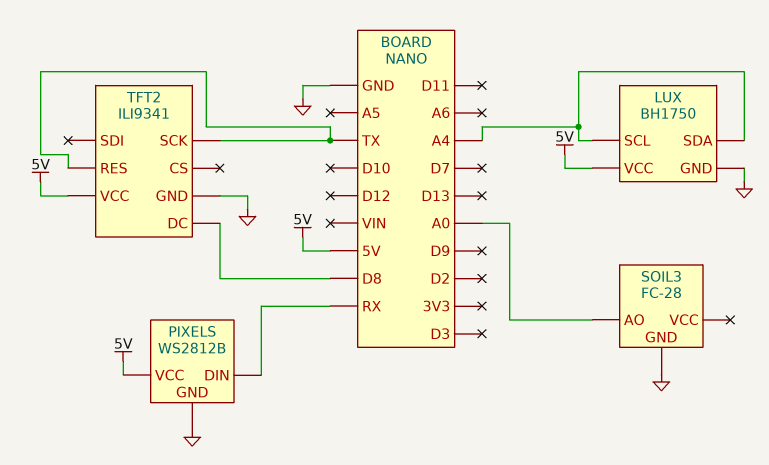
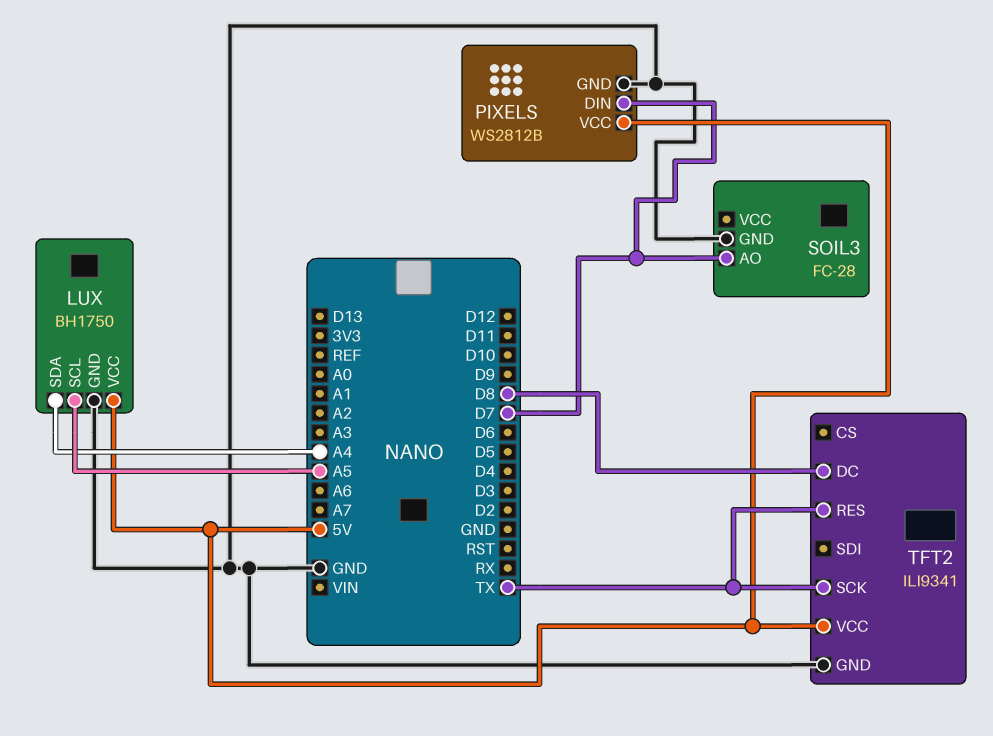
LUX pin SCL: A4 -> A5
PIXELS pin DIN: RX -> D7
SOIL3 pin AO: A0 -> D7

